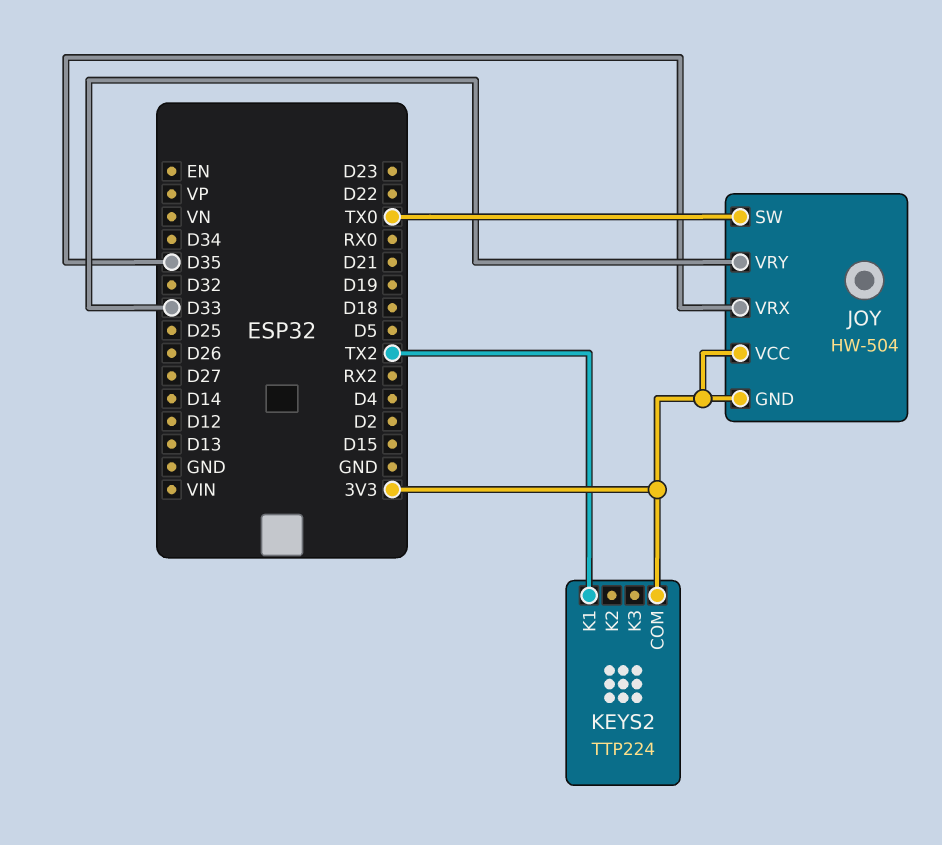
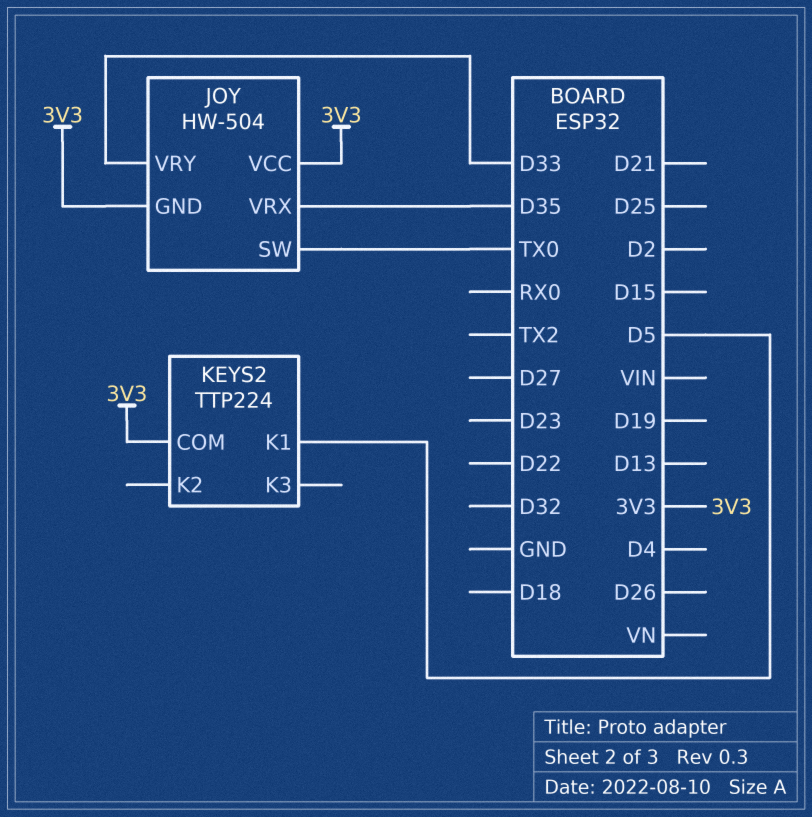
KEYS2 pin K1: TX2 -> D5

